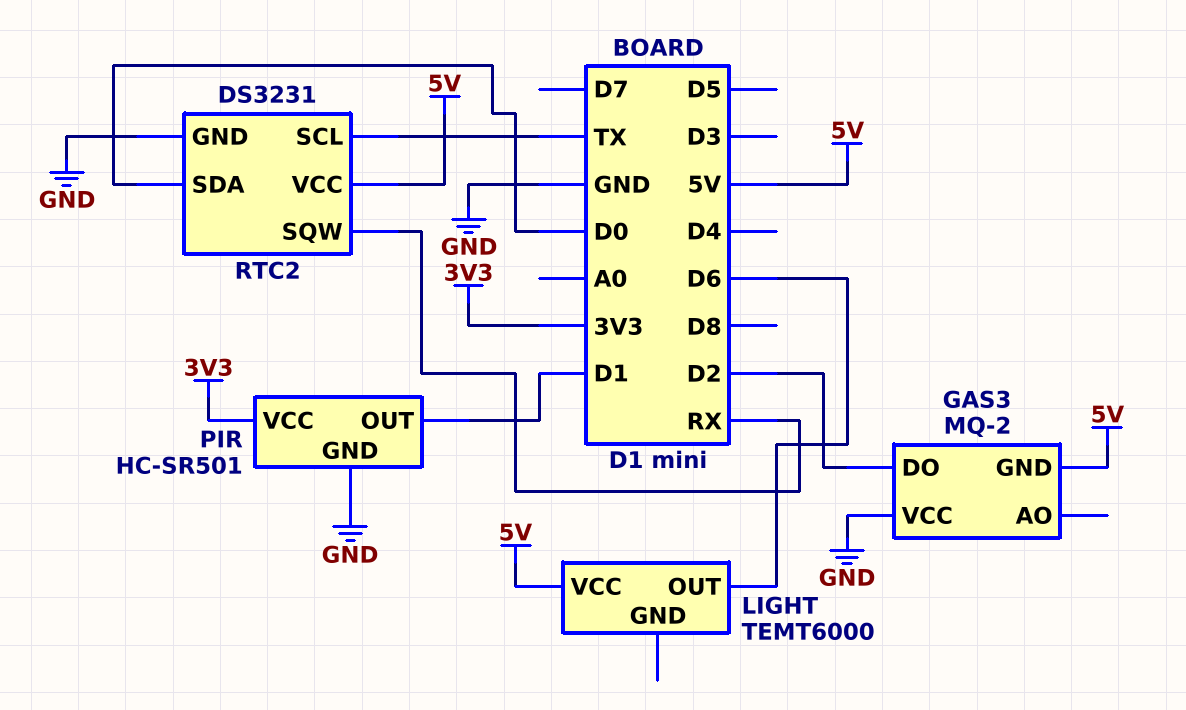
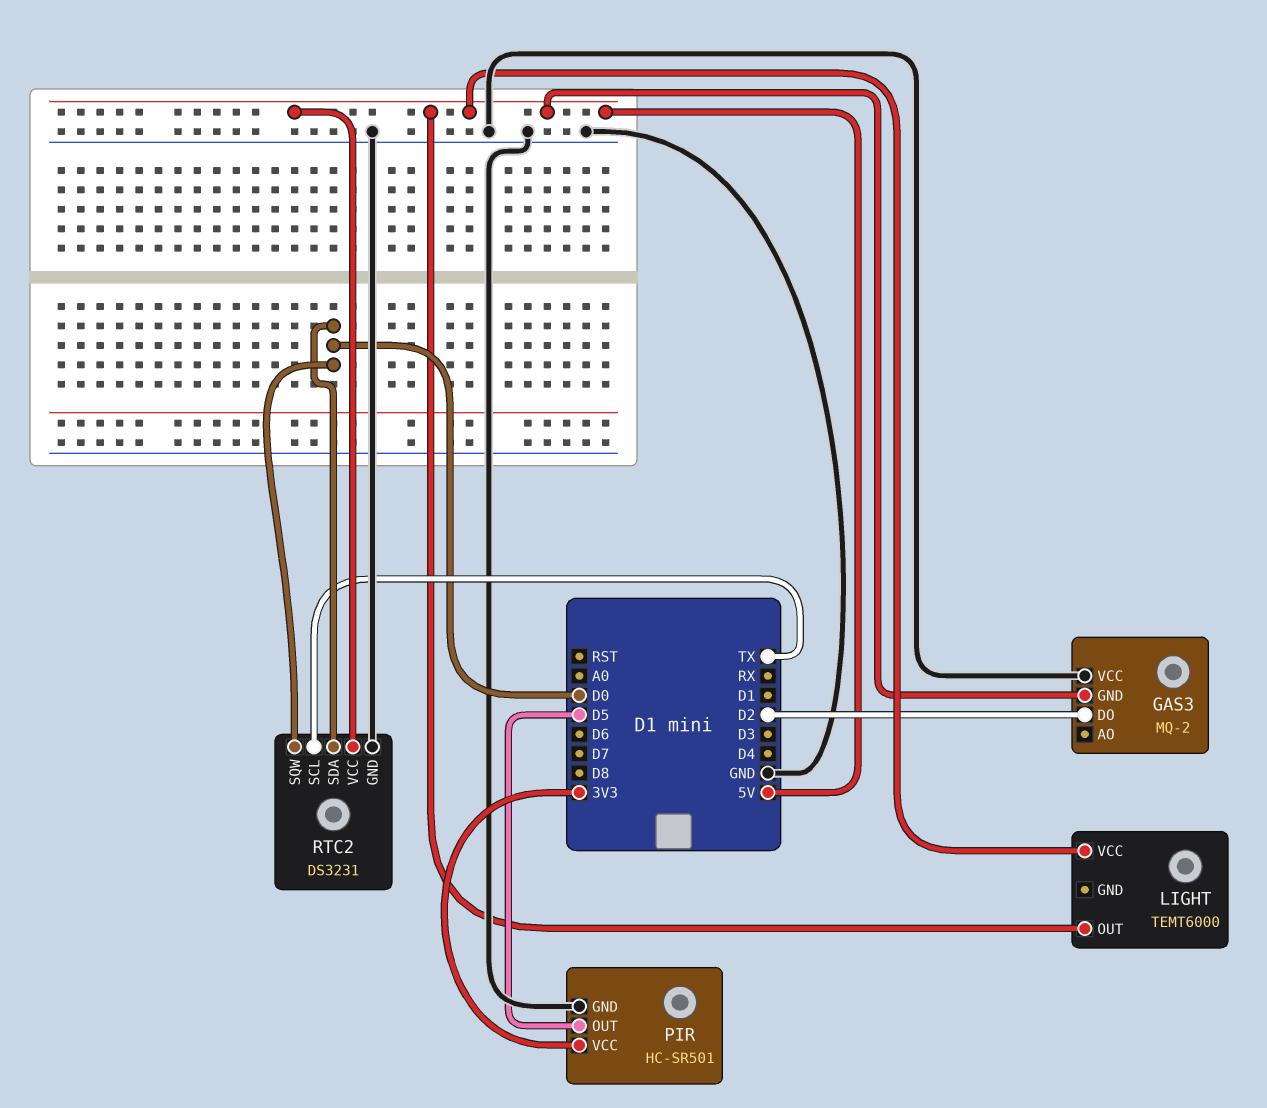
LIGHT pin OUT: D6 -> 5V
PIR pin OUT: D1 -> D5
RTC2 pin SQW: RX -> D0

